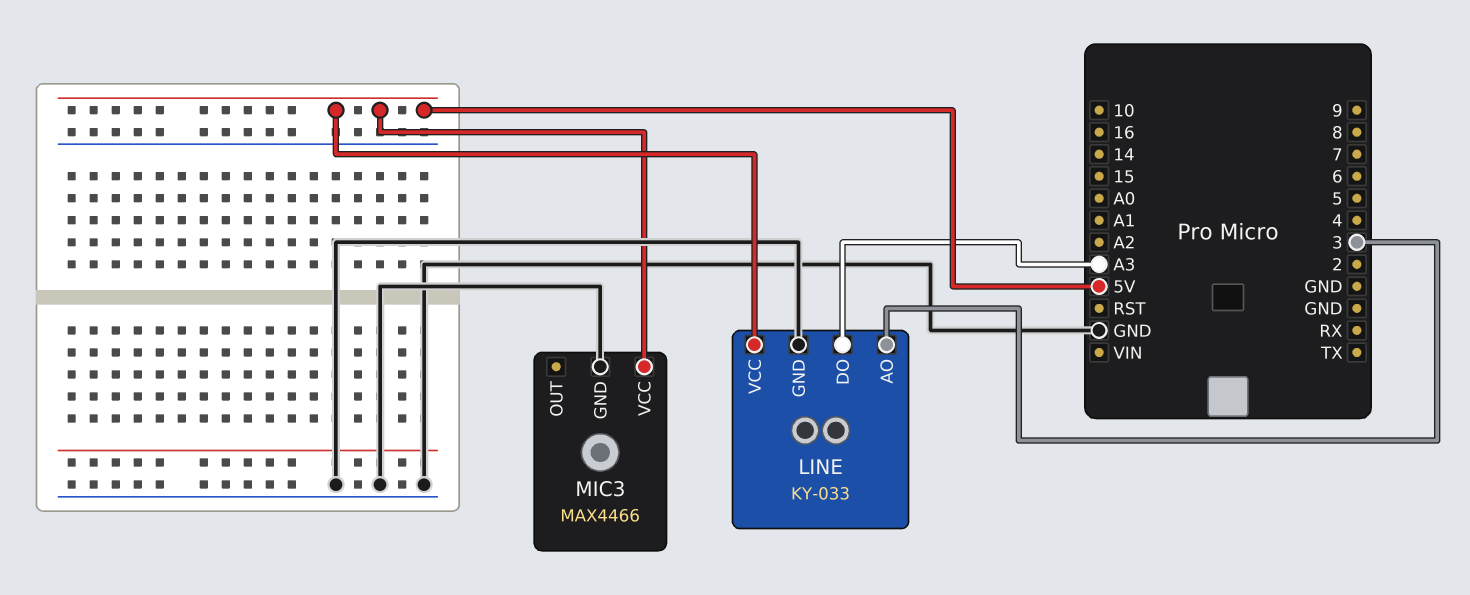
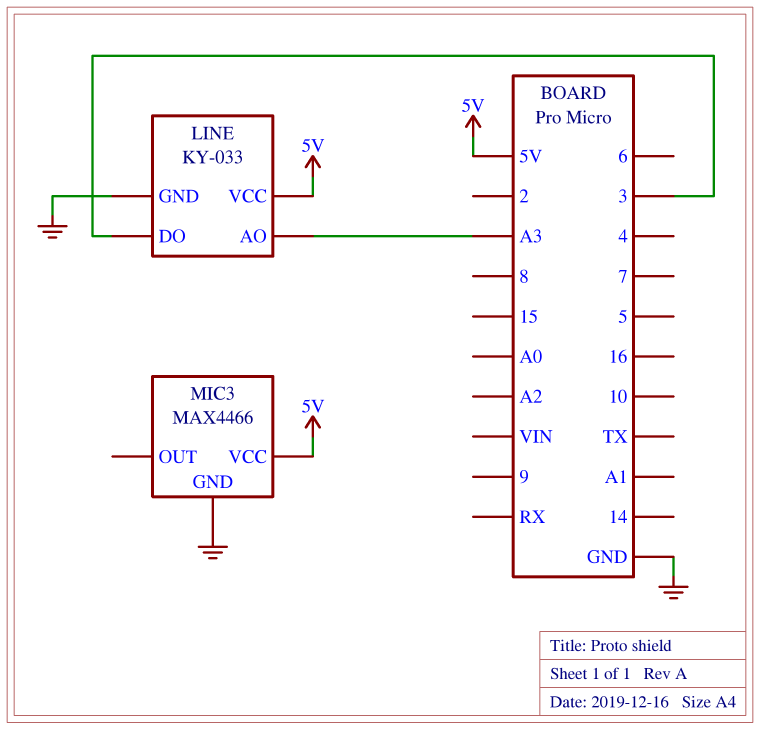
LINE pin AO: 3 -> A3
LINE pin DO: A3 -> 3

